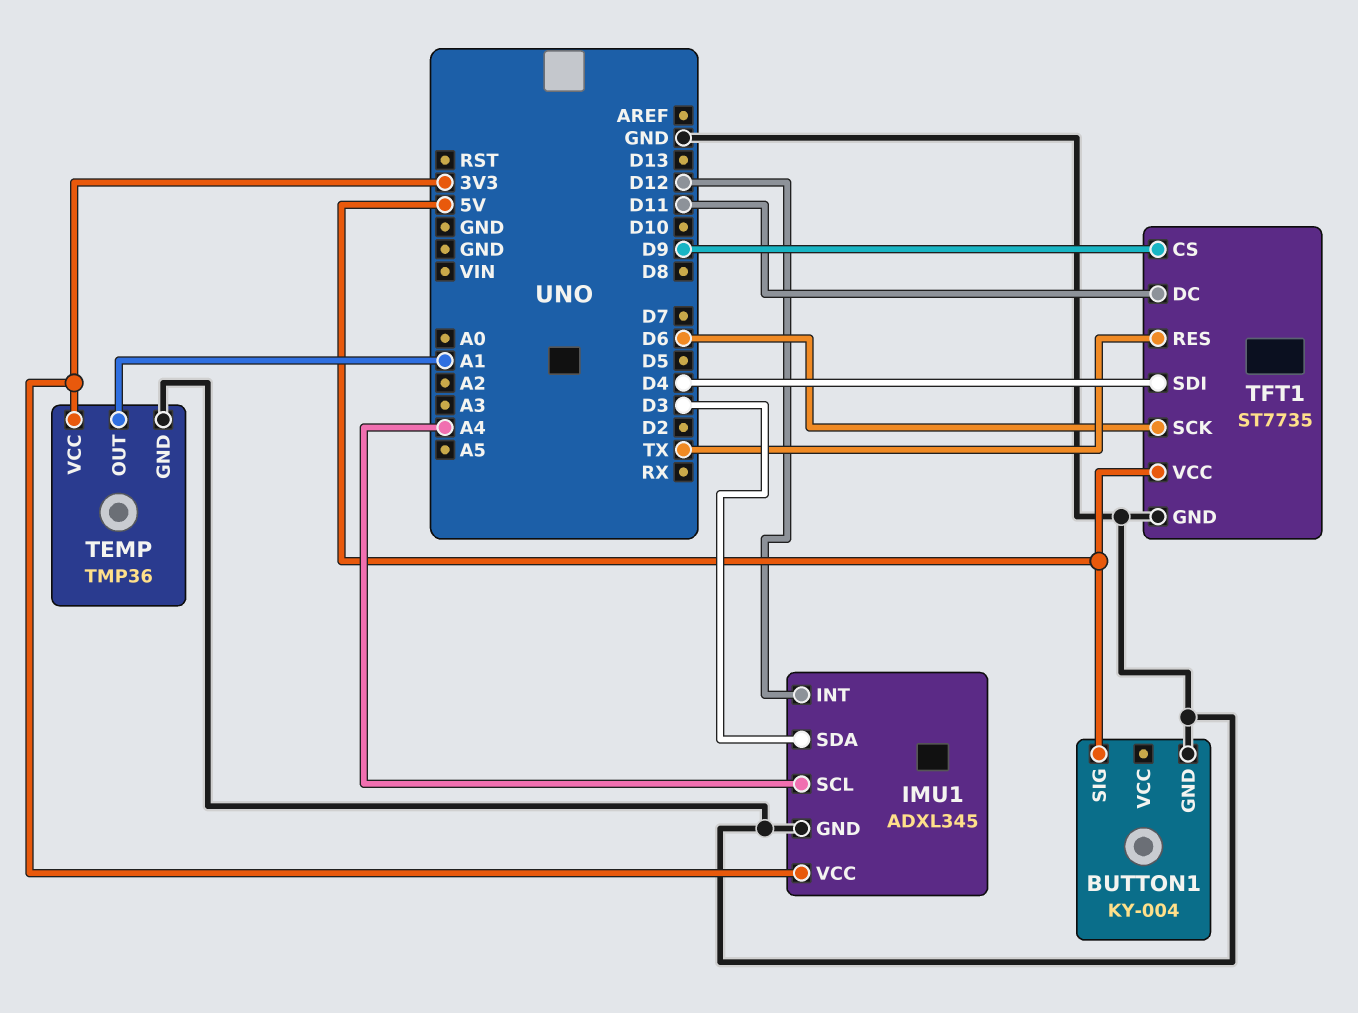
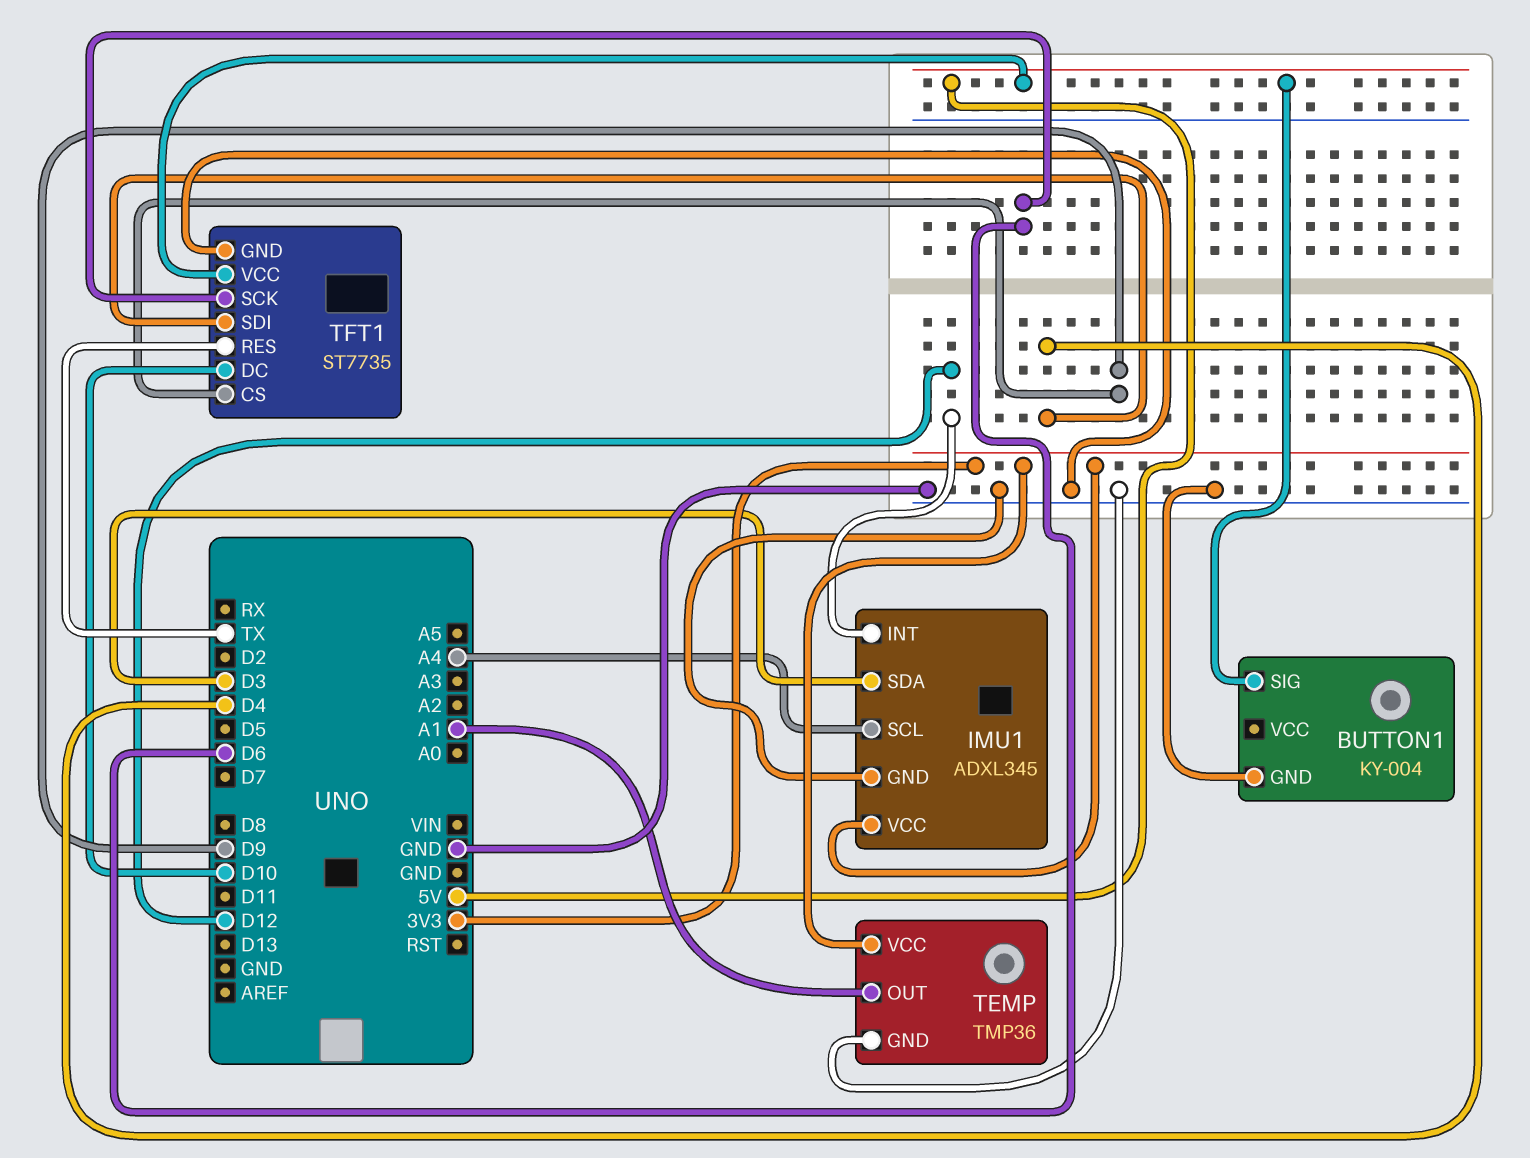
TFT1 pin DC: D11 -> D10

